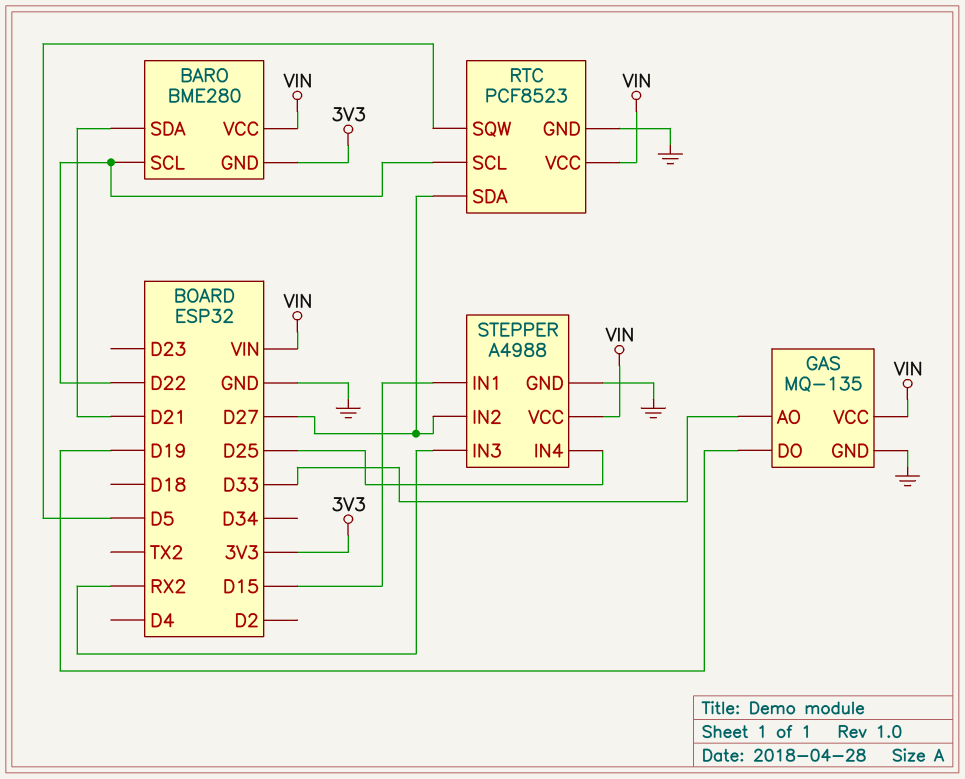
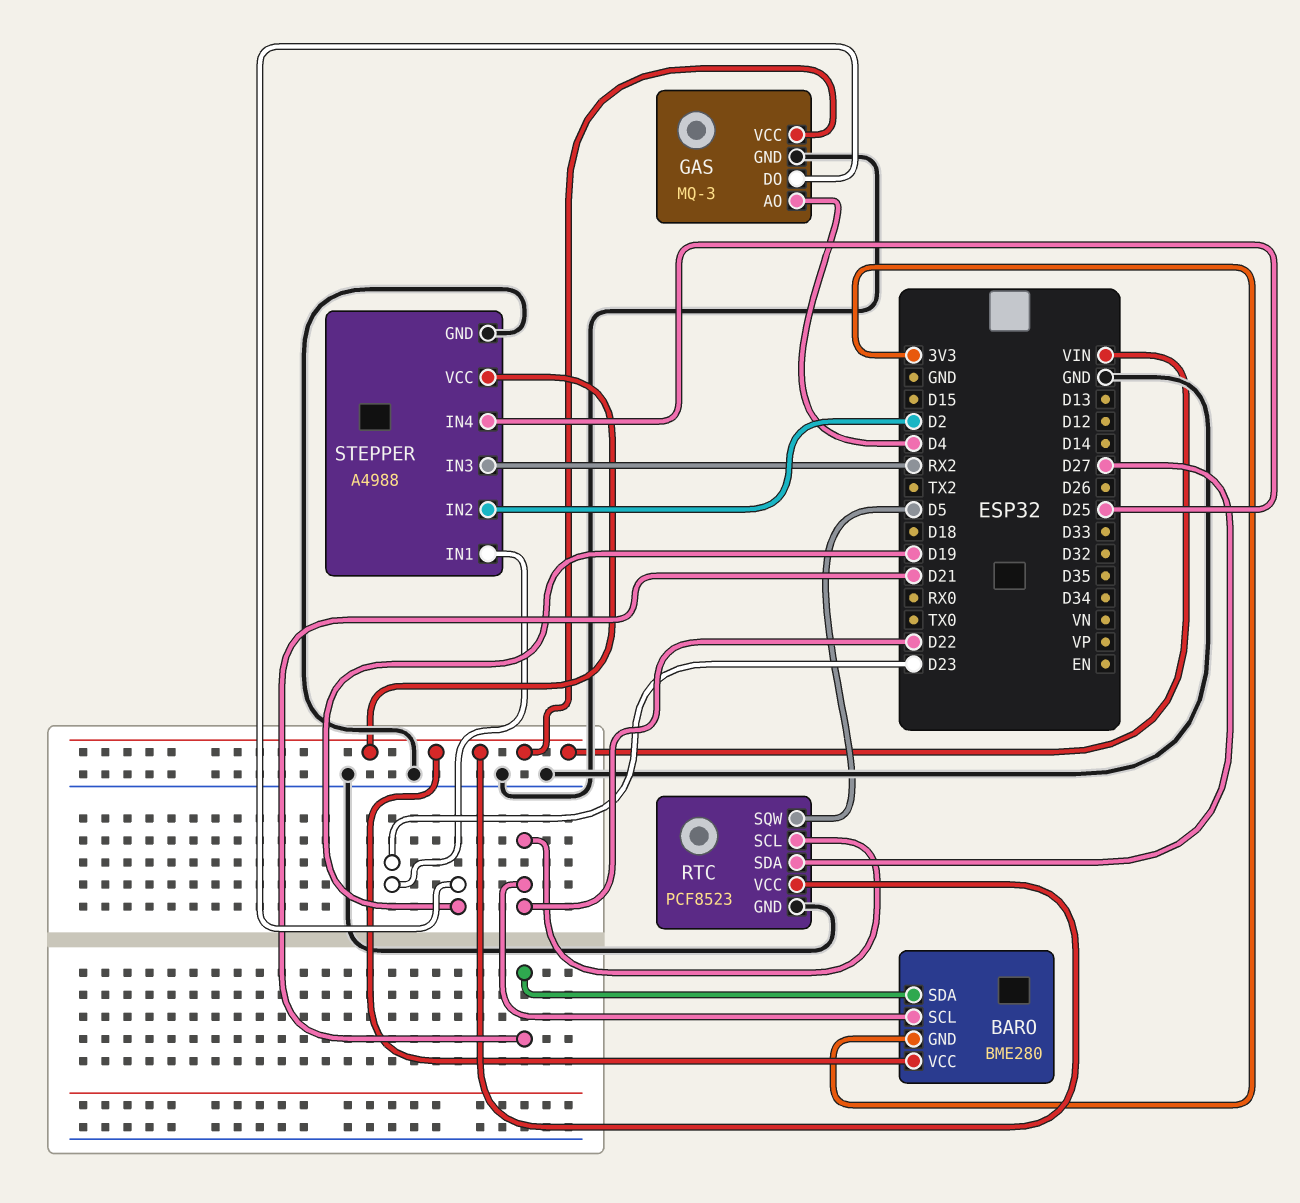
GAS: MQ-135 -> MQ-3
GAS pin AO: D33 -> D4
STEPPER pin IN1: D15 -> D23
STEPPER pin IN2: D27 -> D2

